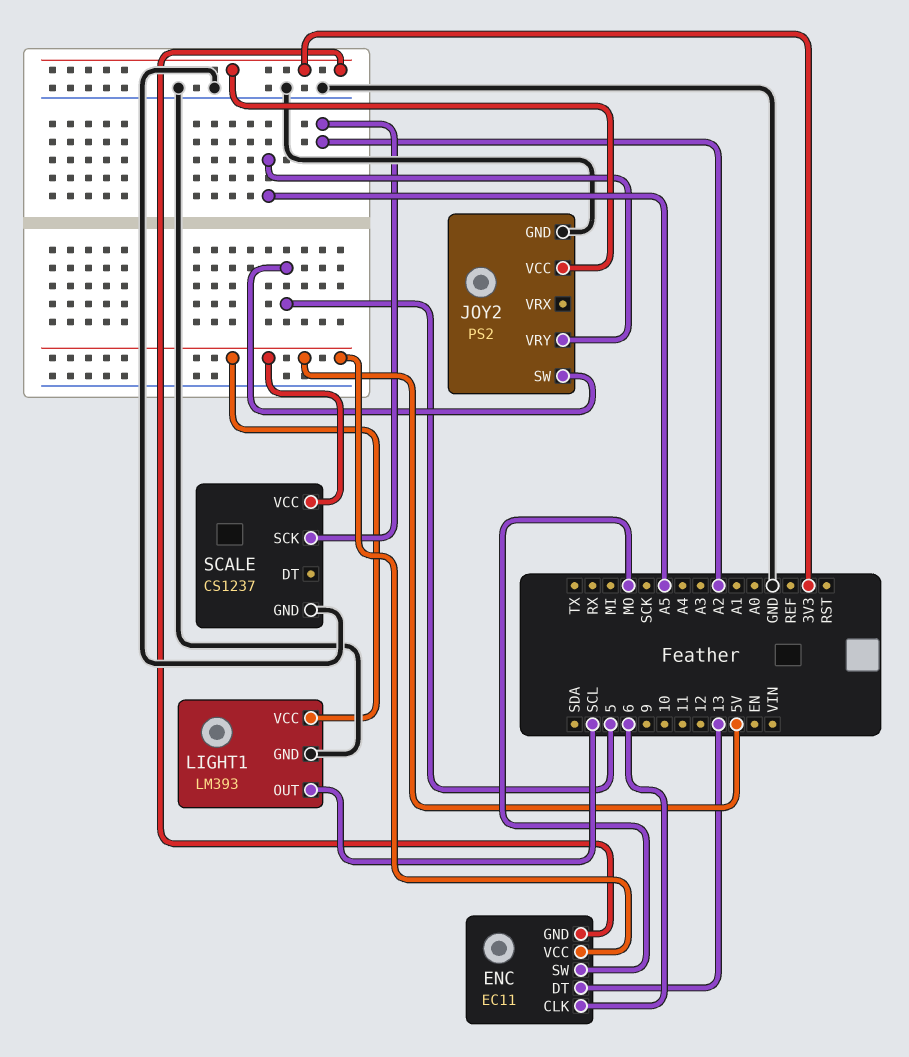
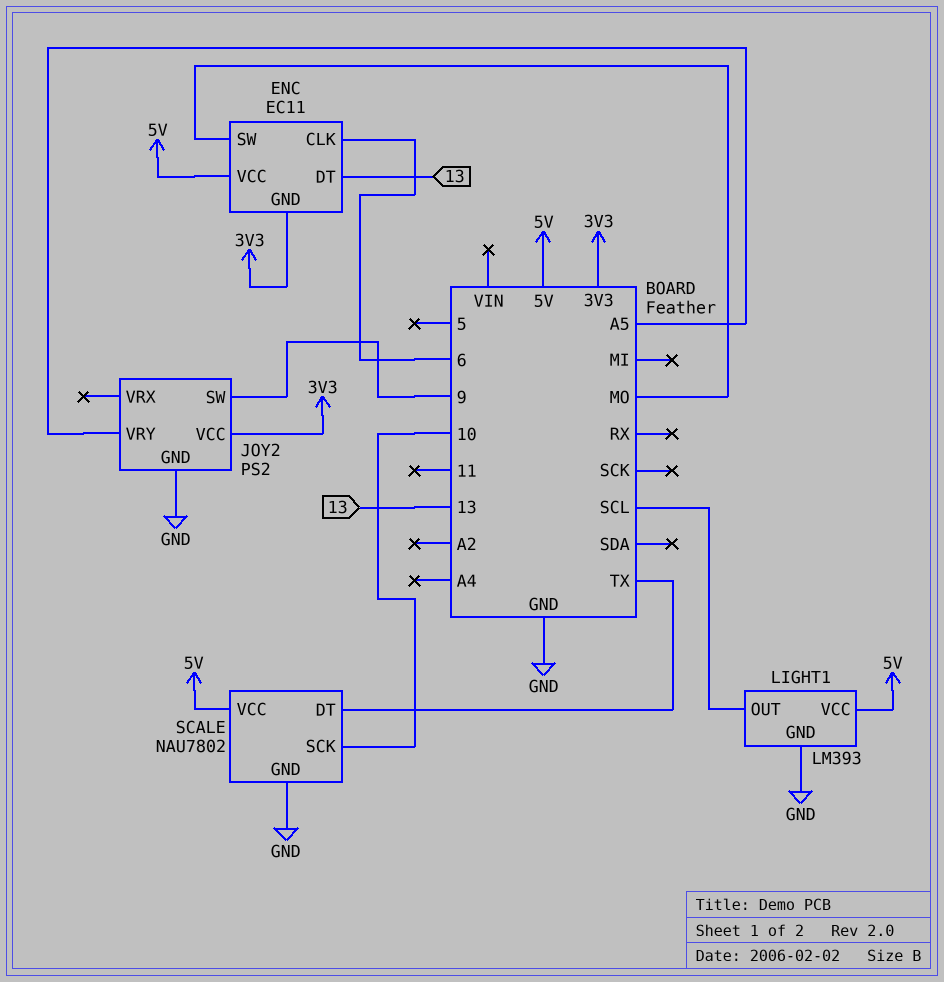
JOY2 pin SW: 5 -> 9
SCALE: CS1237 -> NAU7802
SCALE pin DT: none -> TX
SCALE pin SCK: A2 -> 10

